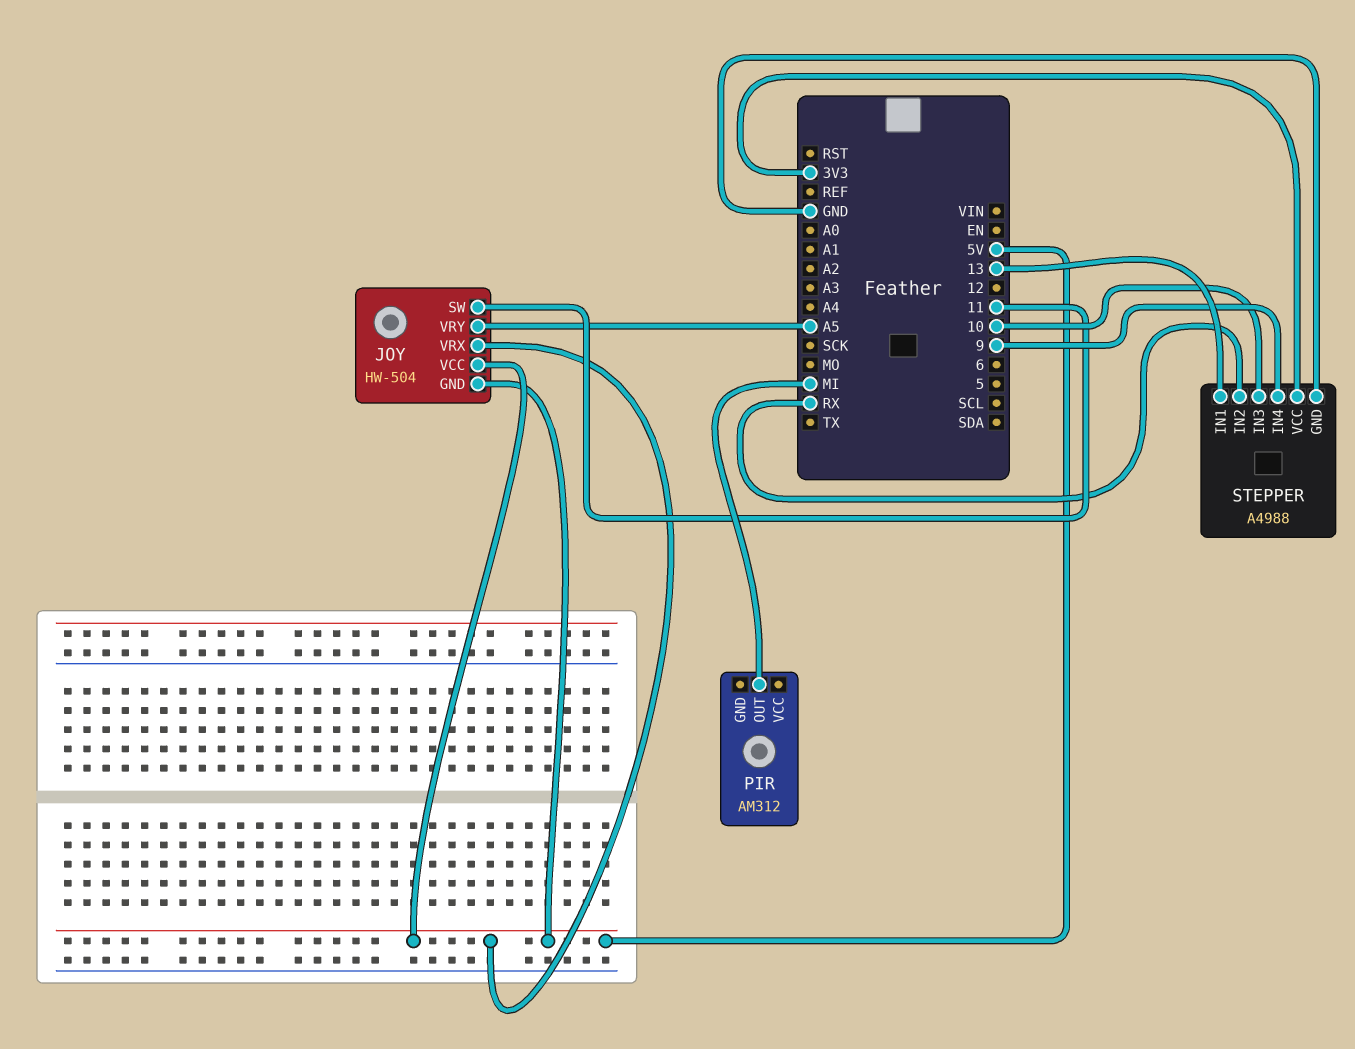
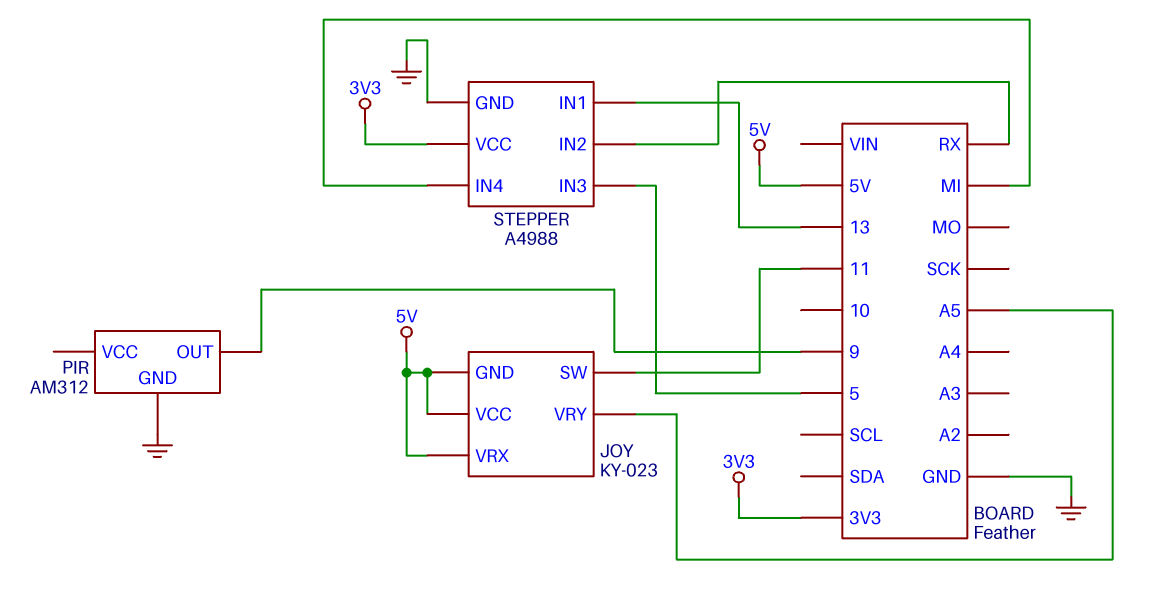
JOY: HW-504 -> KY-023
PIR pin GND: none -> GND
PIR pin OUT: MI -> 9
STEPPER pin IN3: 10 -> 5
STEPPER pin IN4: 9 -> MI

